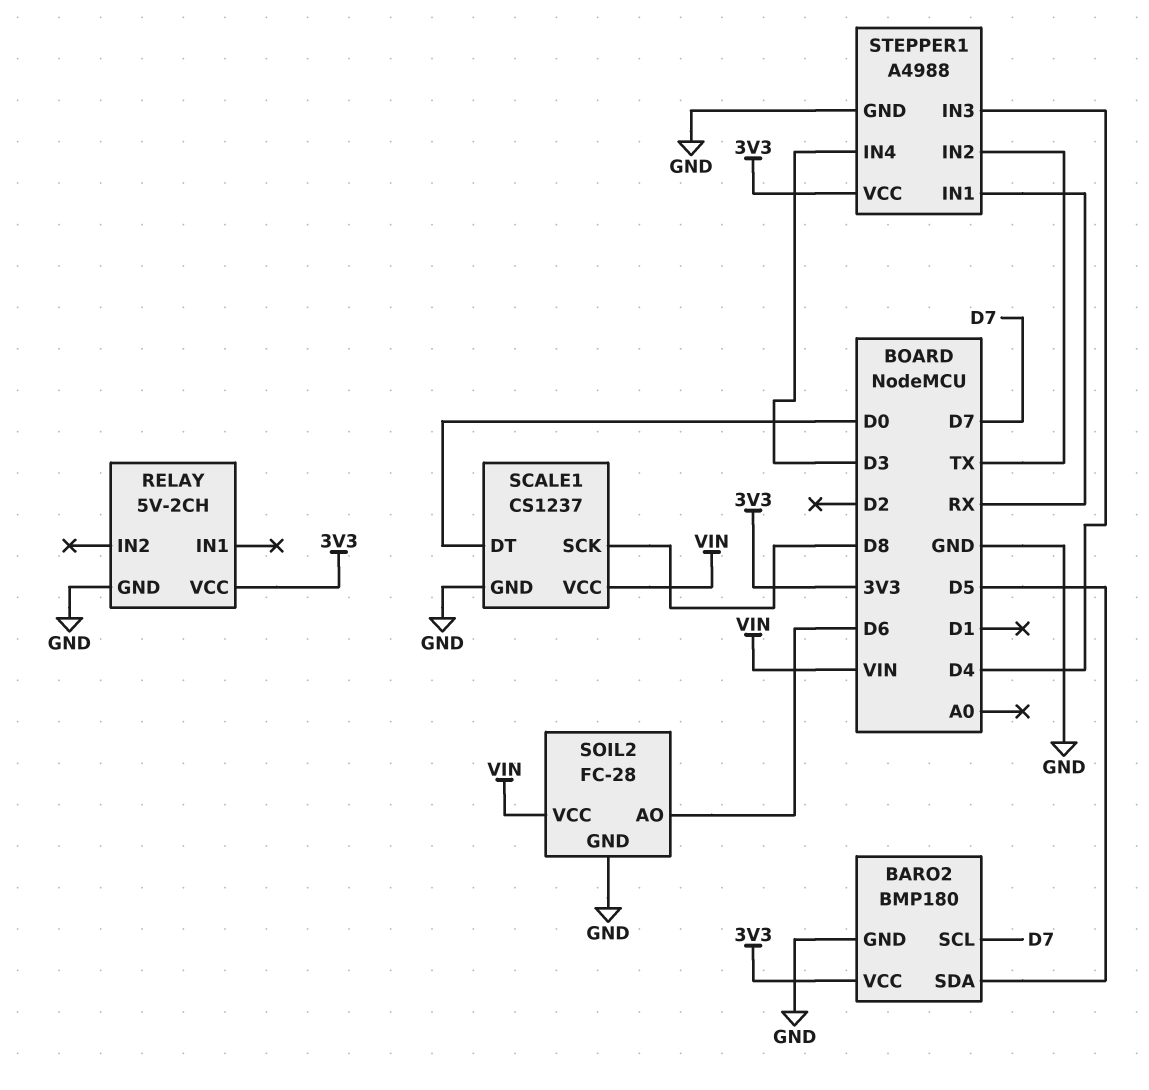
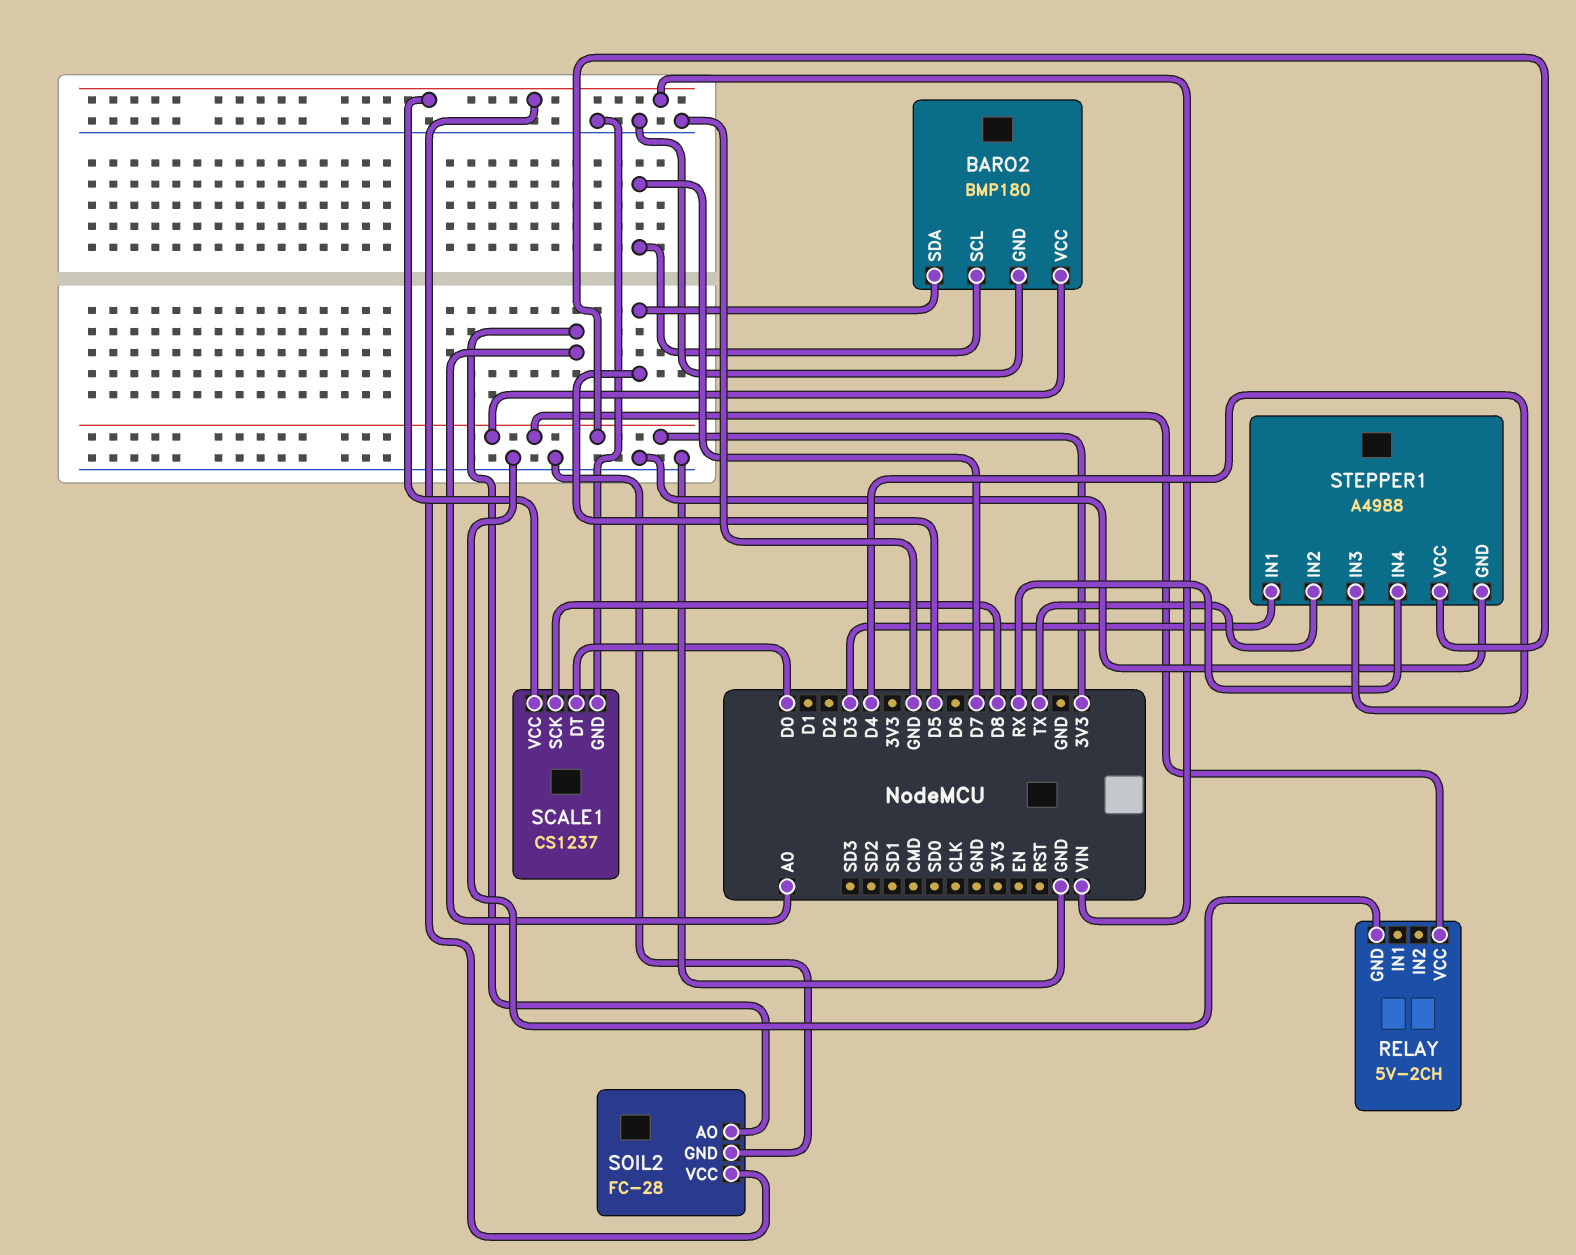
SOIL2 pin AO: D6 -> A0
STEPPER1 pin IN1: RX -> D3
STEPPER1 pin IN4: D3 -> RX

